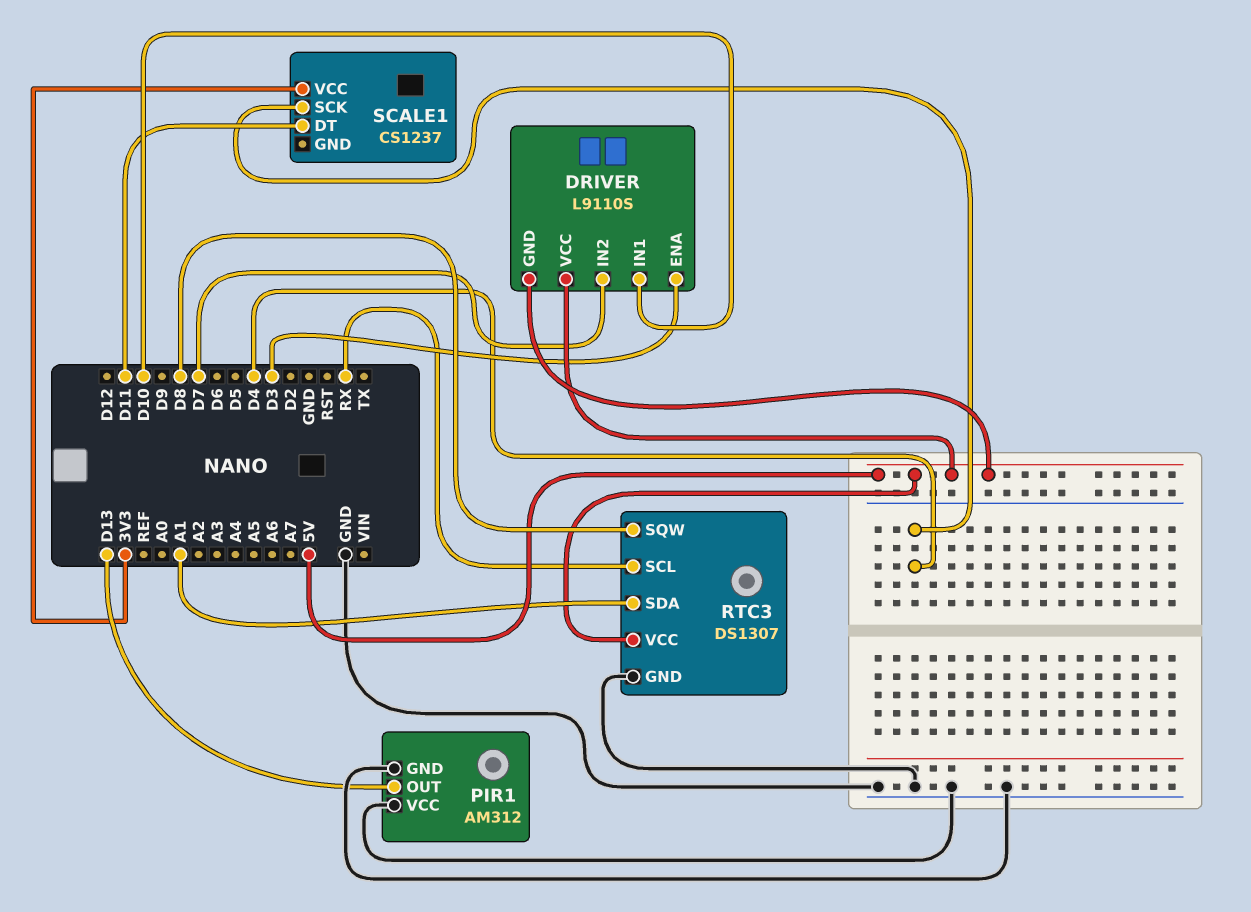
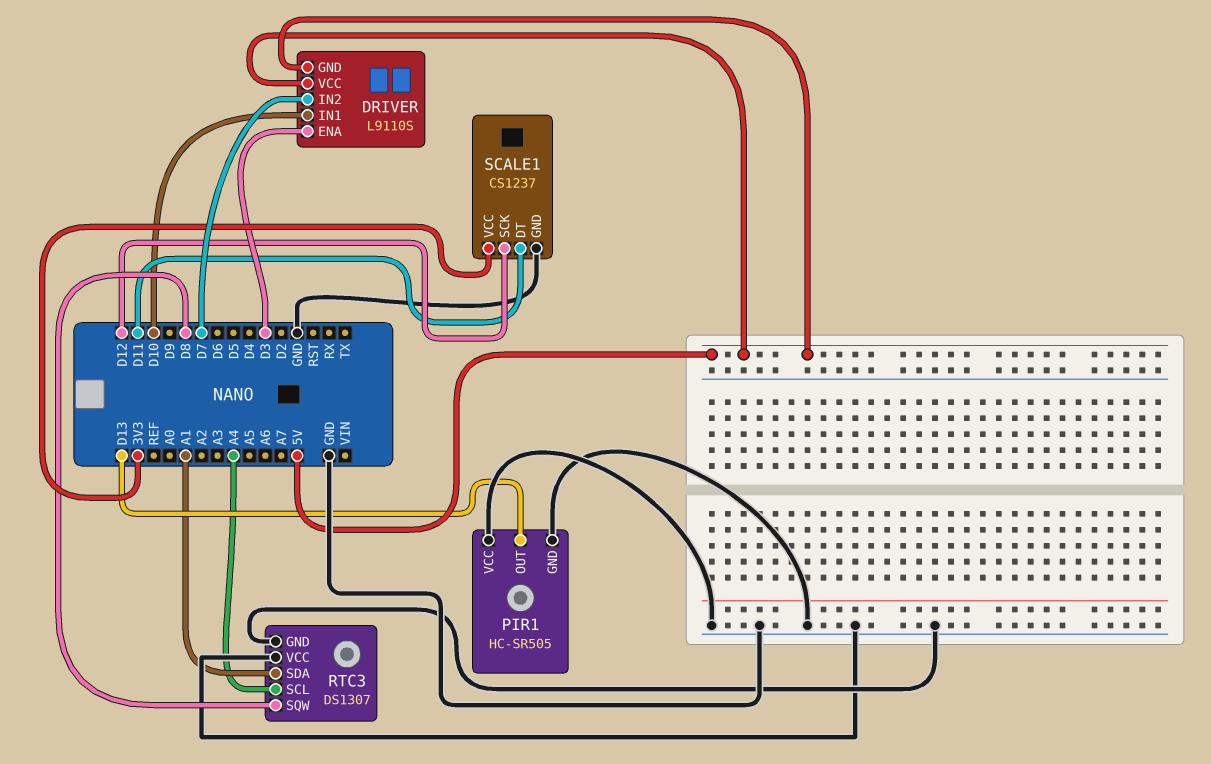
PIR1: AM312 -> HC-SR505
RTC3 pin SCL: RX -> A4
RTC3 pin VCC: 5V -> GND
SCALE1 pin GND: none -> GND
SCALE1 pin SCK: D4 -> D12

